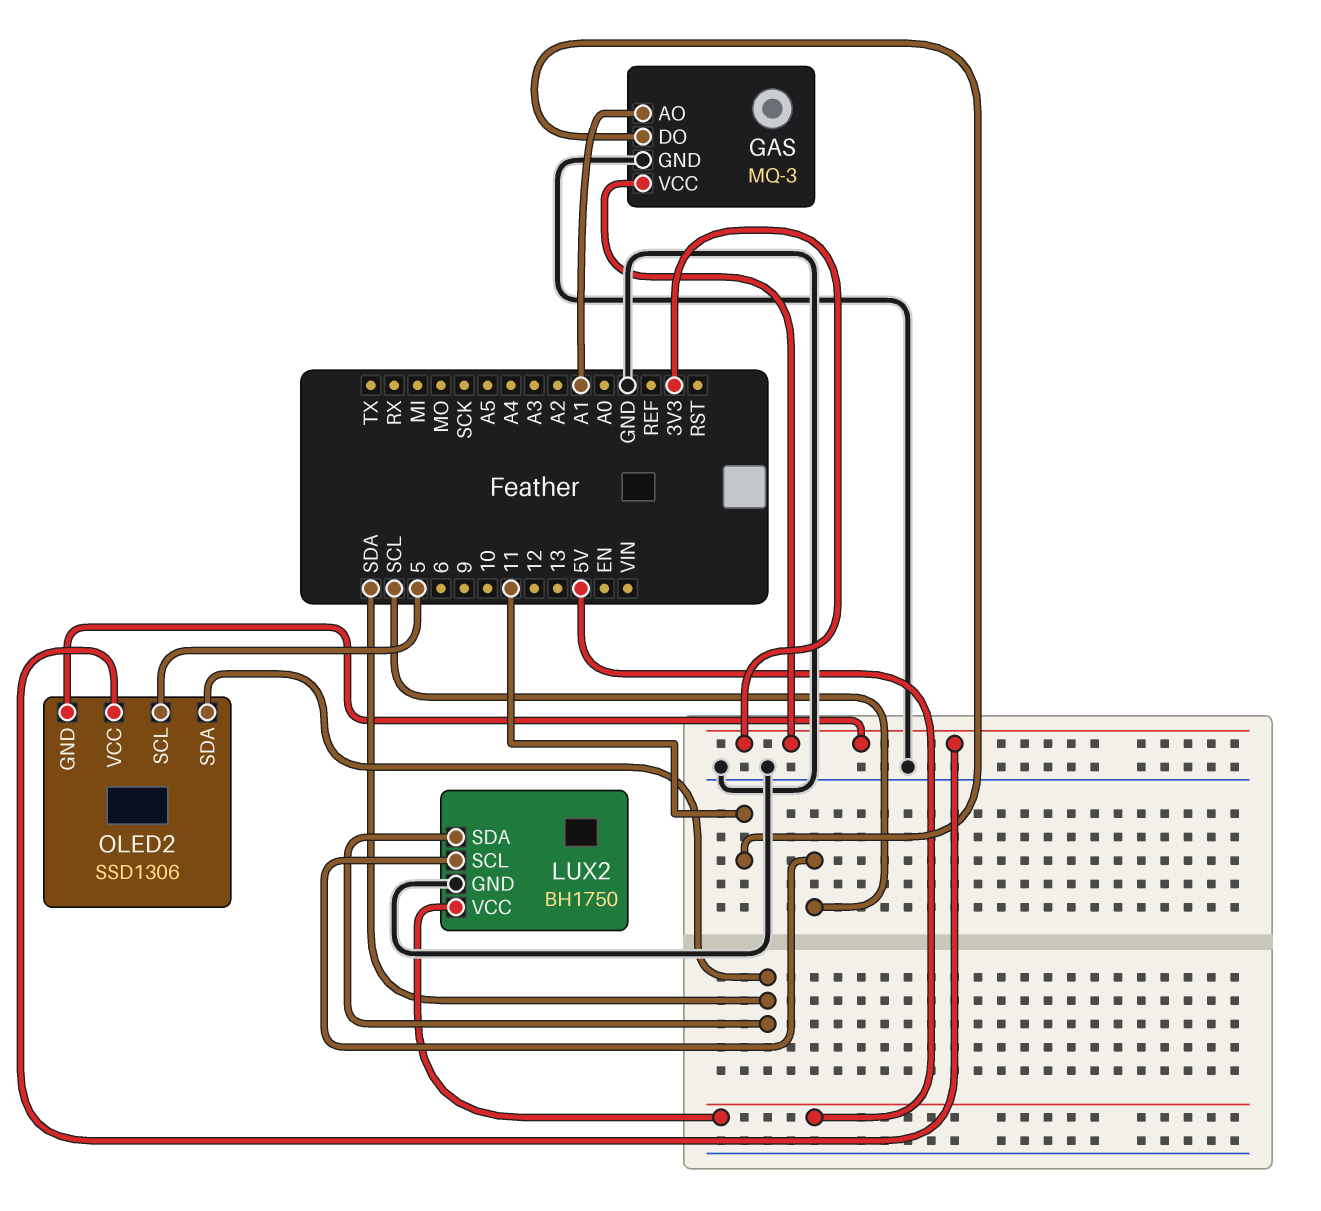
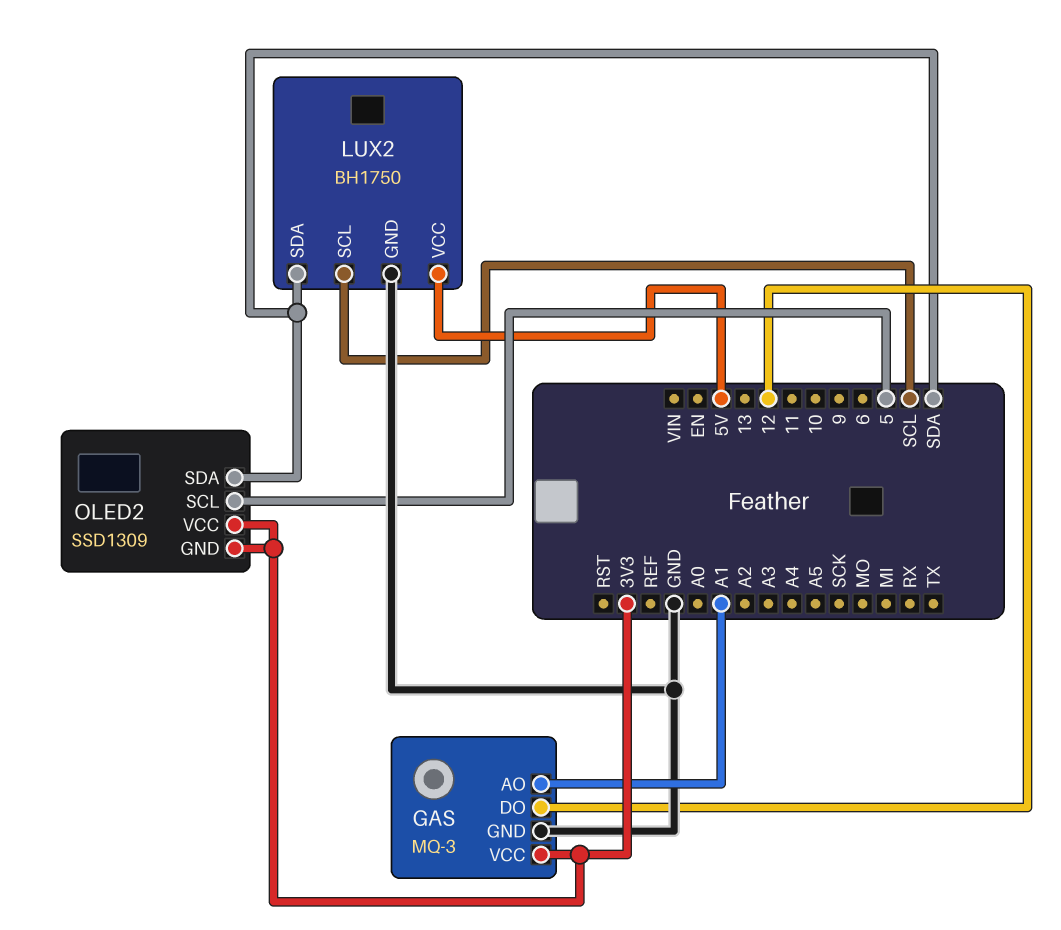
GAS pin DO: 11 -> 12
OLED2: SSD1306 -> SSD1309

